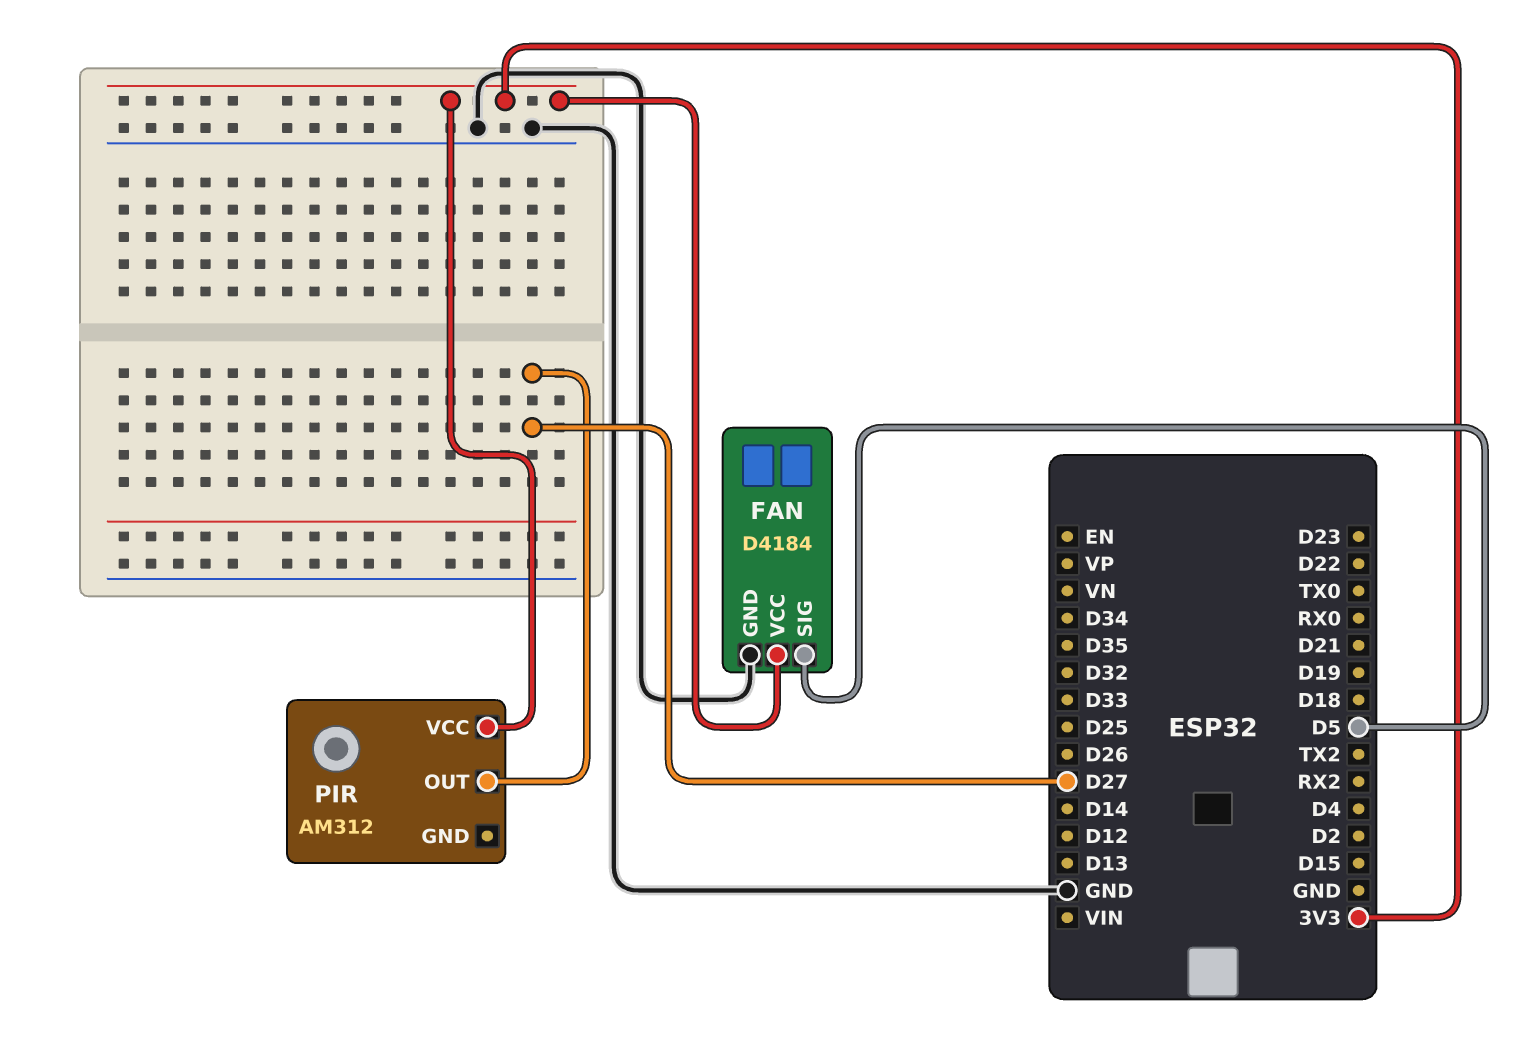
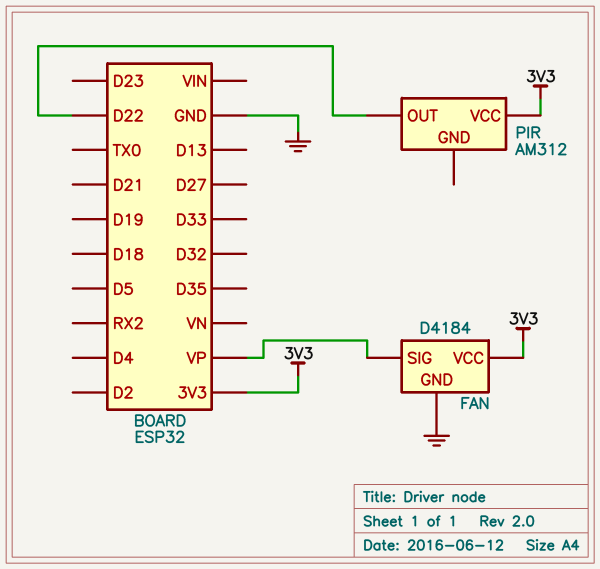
FAN pin SIG: D5 -> VP
PIR pin OUT: D27 -> D22

